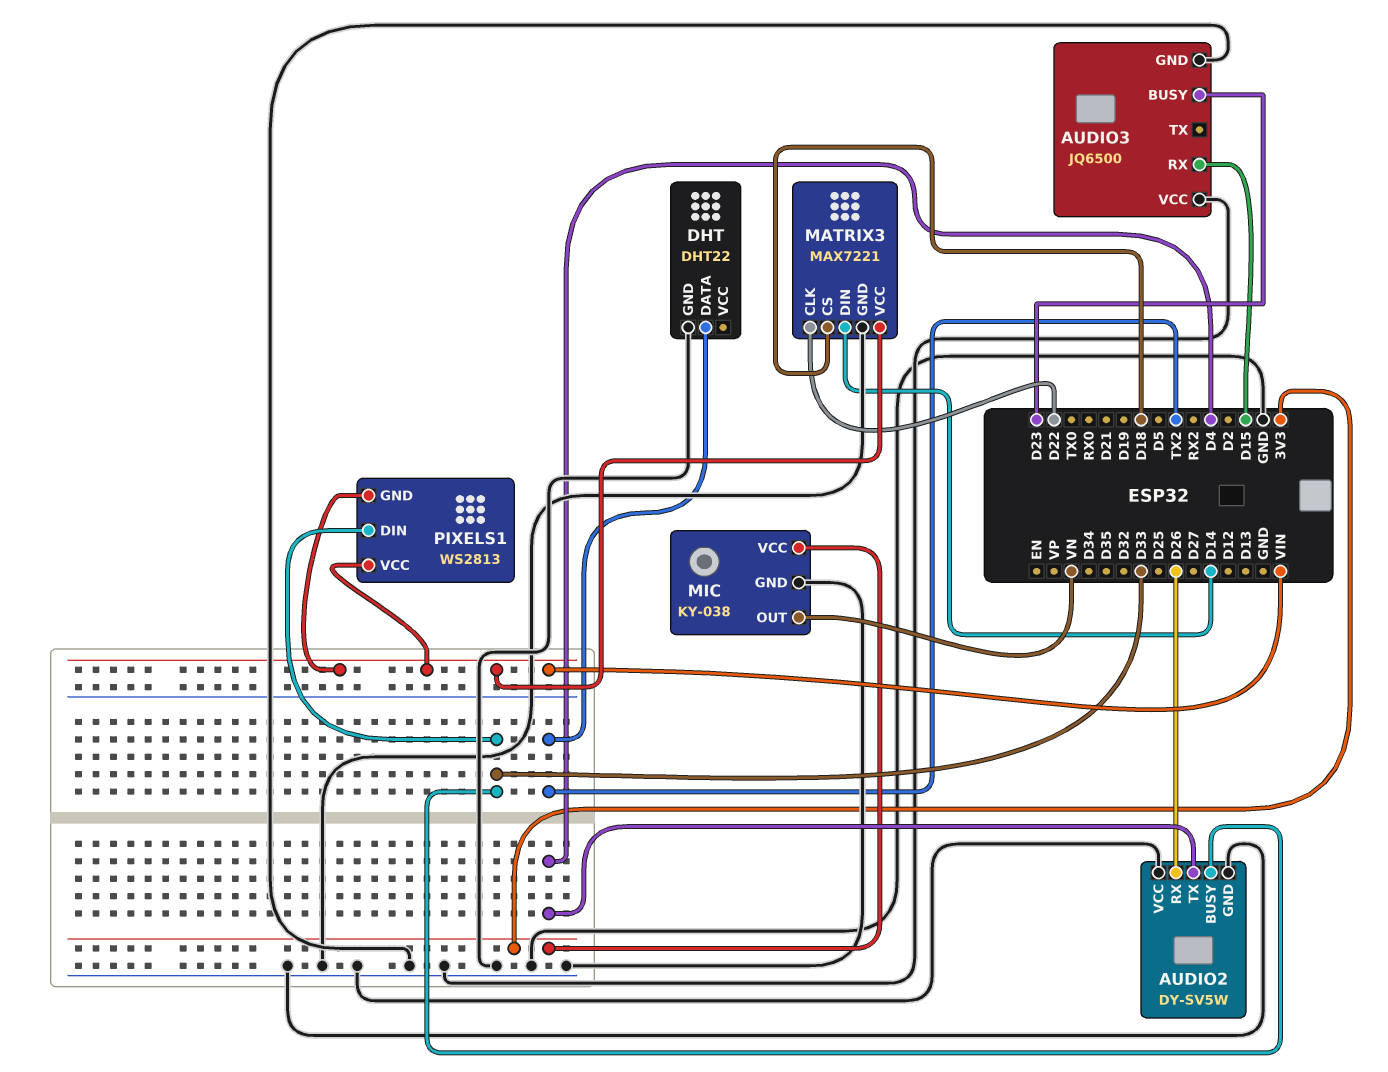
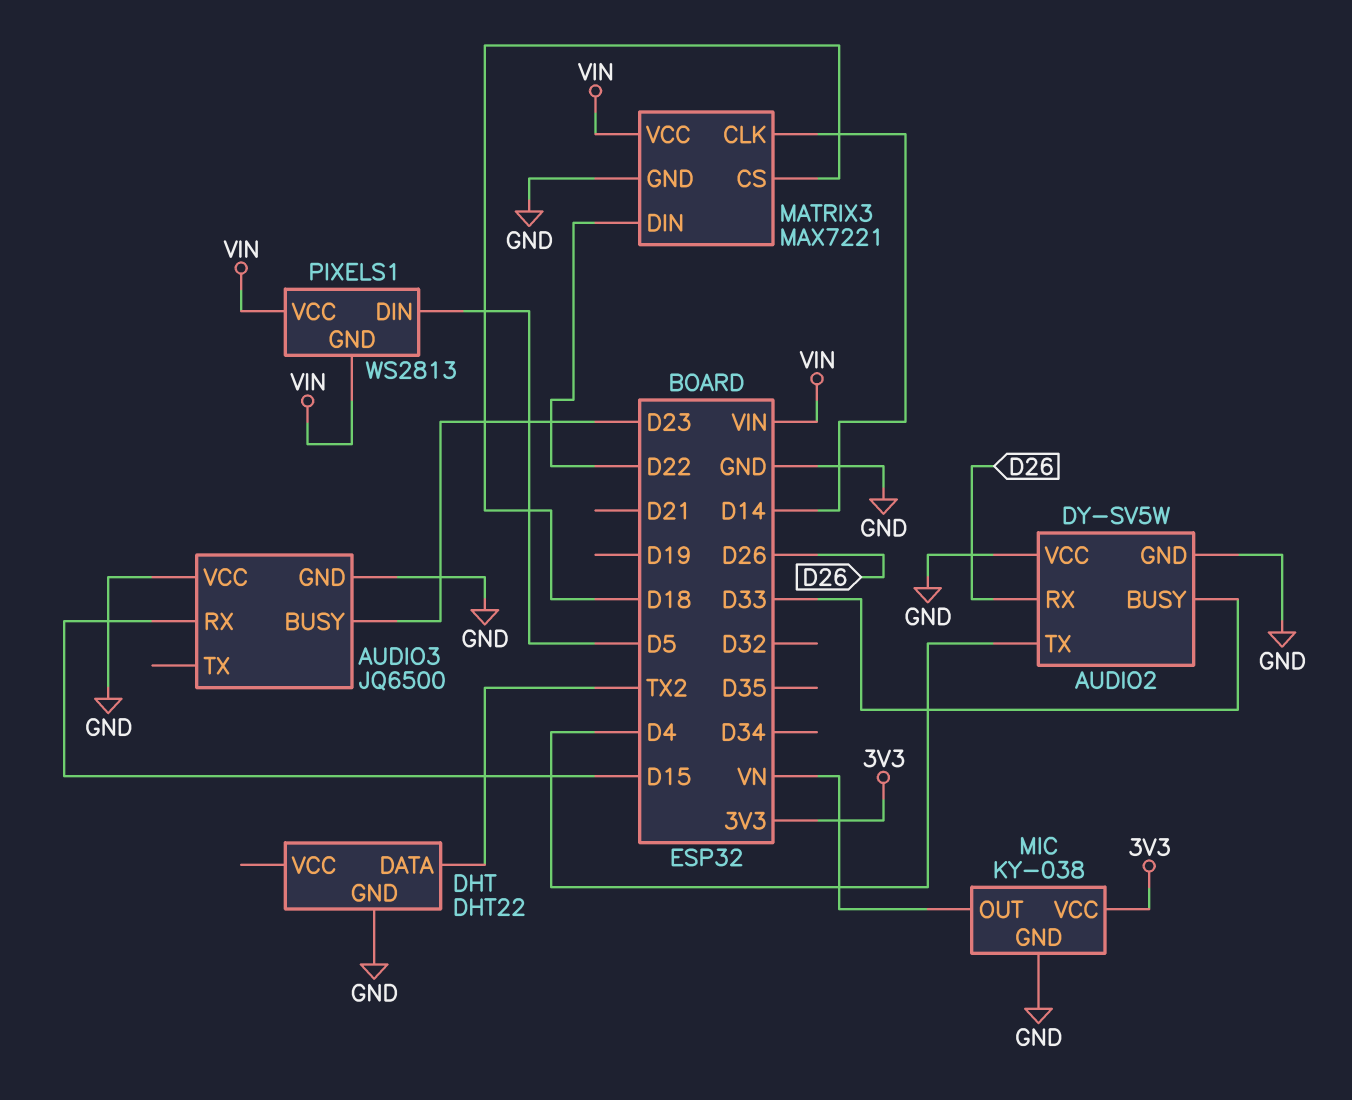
MATRIX3 pin CLK: D22 -> D14
MATRIX3 pin DIN: D14 -> D22
PIXELS1 pin DIN: D33 -> D5

